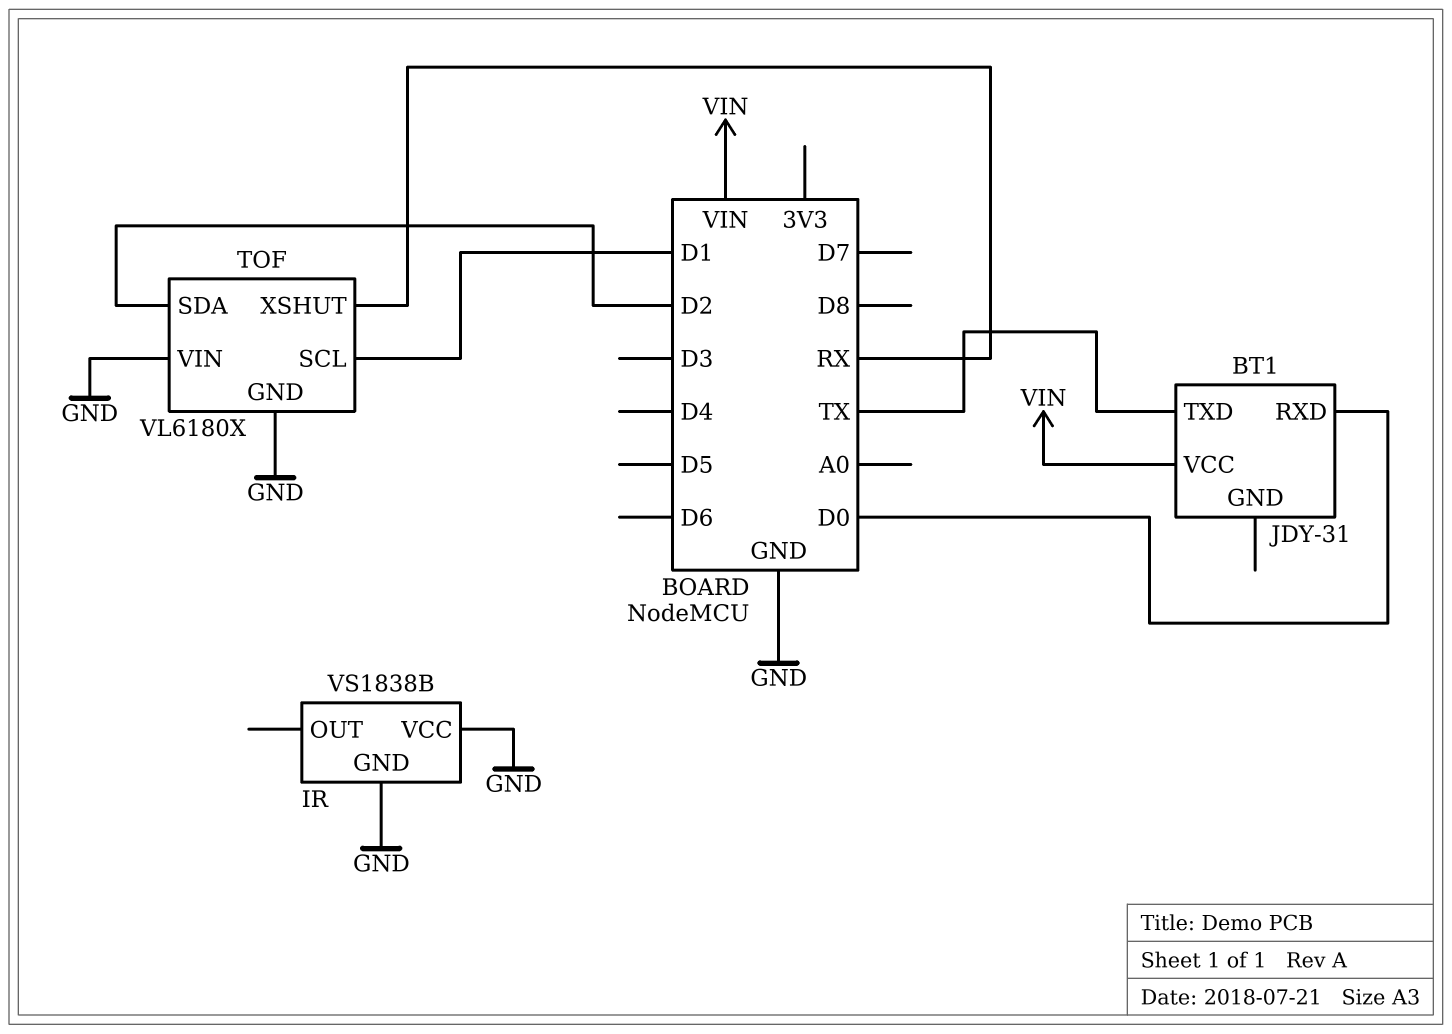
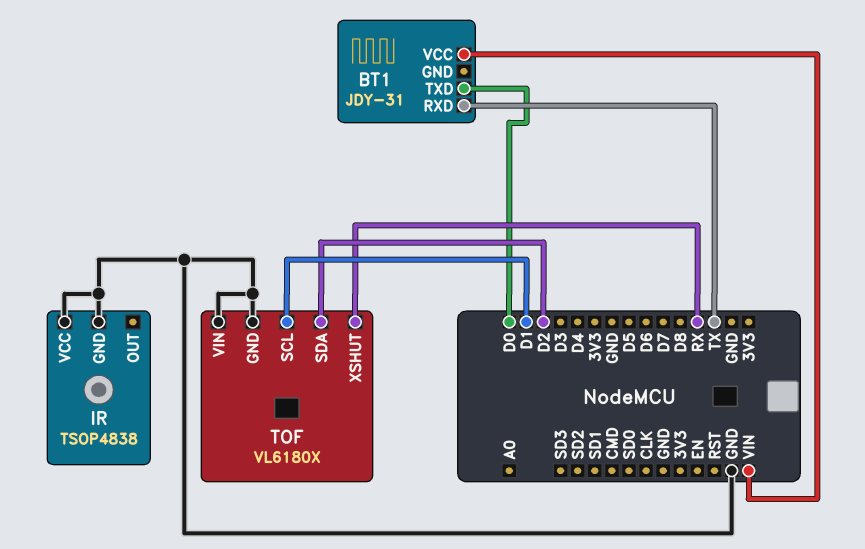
BT1 pin RXD: D0 -> TX
BT1 pin TXD: TX -> D0
IR: VS1838B -> TSOP4838

